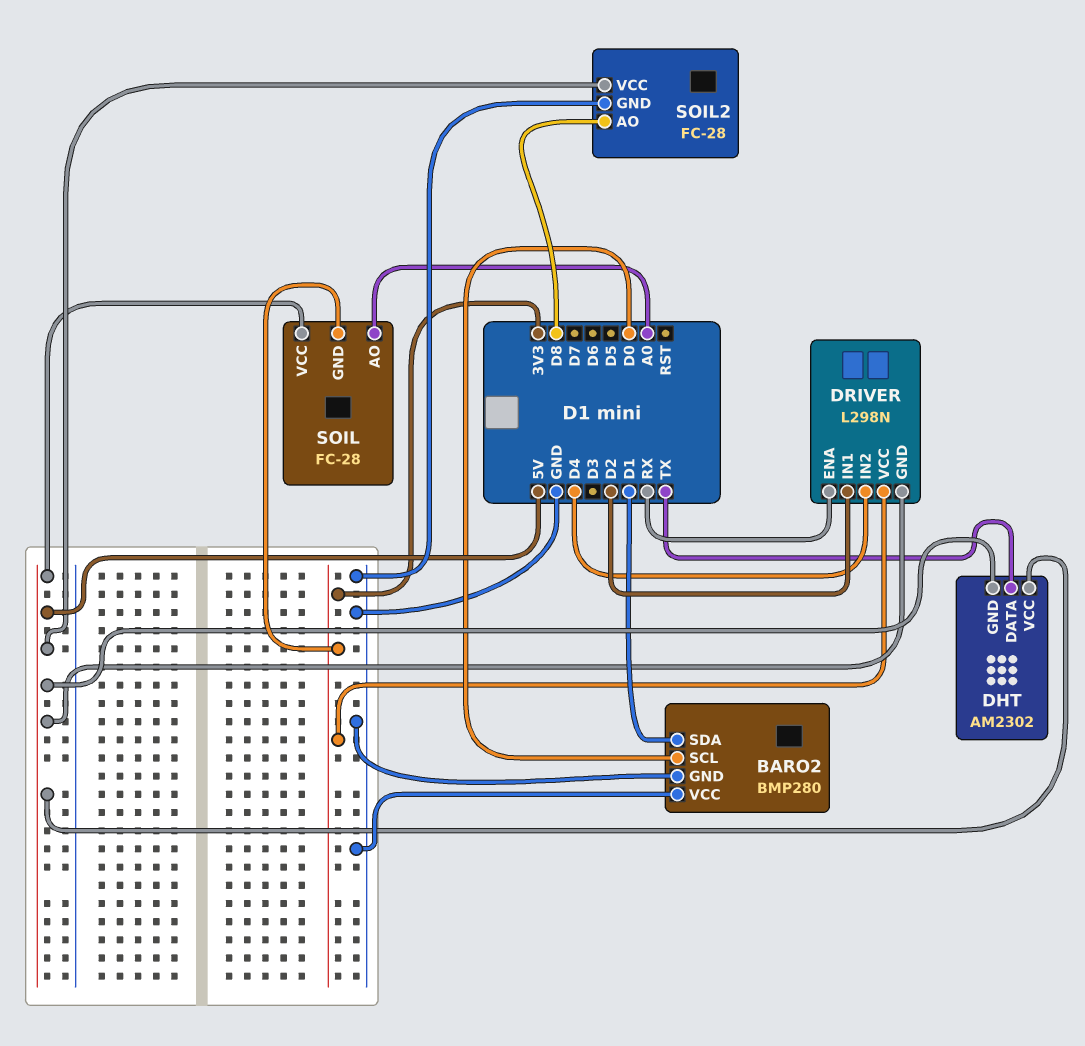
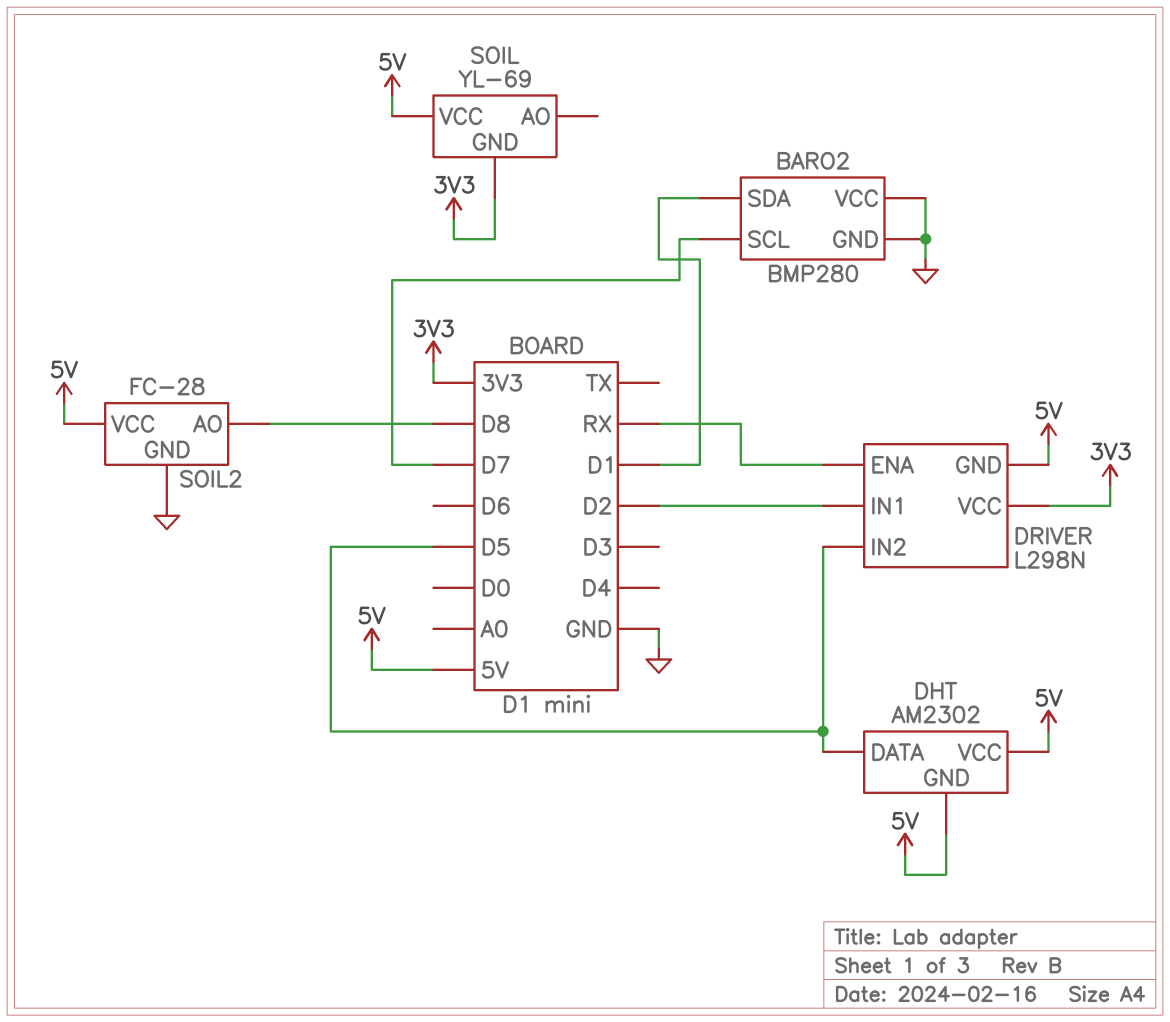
BARO2 pin SCL: D0 -> D7
DHT pin DATA: TX -> D5
DRIVER pin IN2: D4 -> D5
SOIL: FC-28 -> YL-69
SOIL pin AO: A0 -> none

